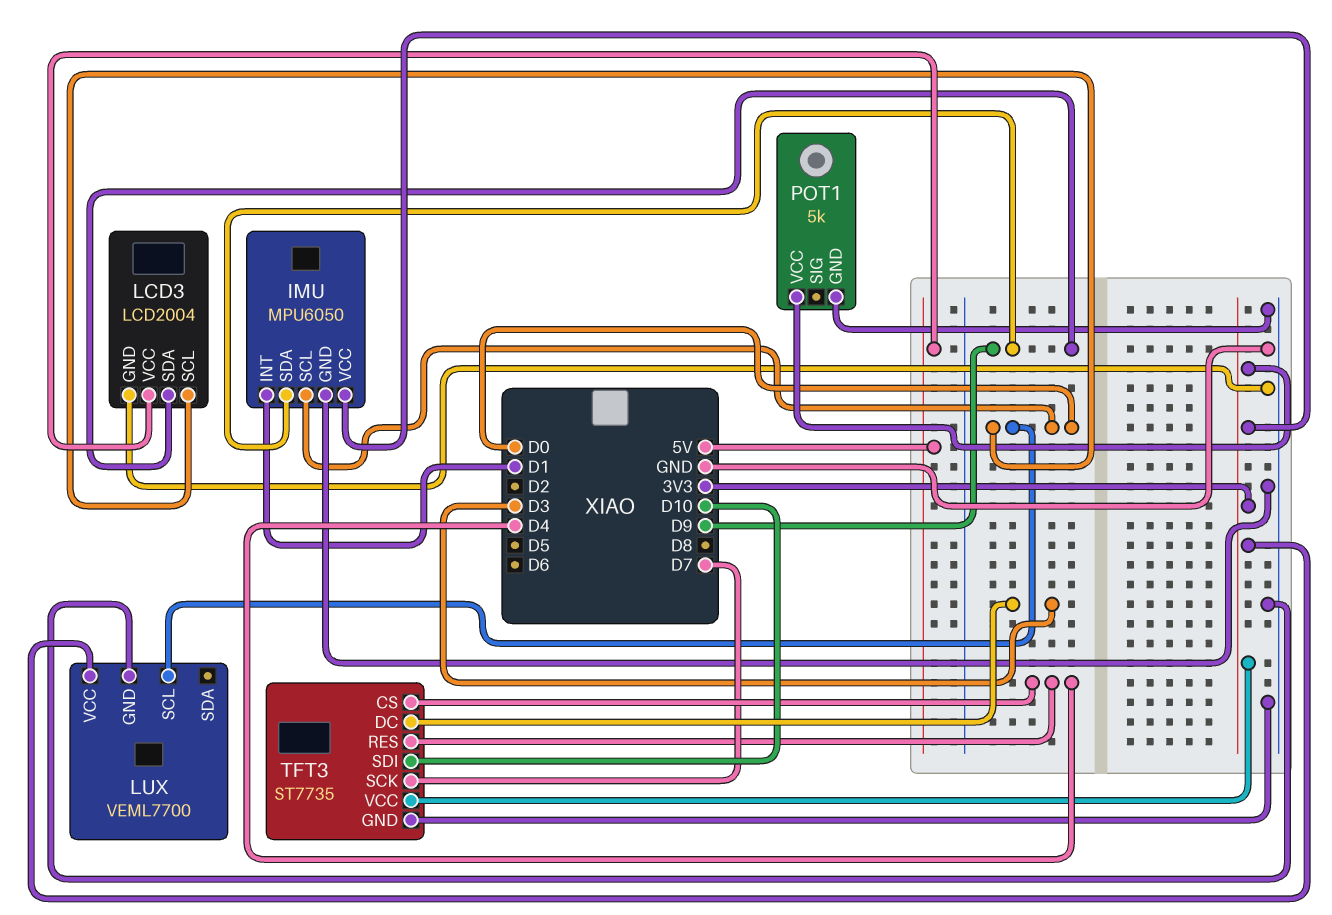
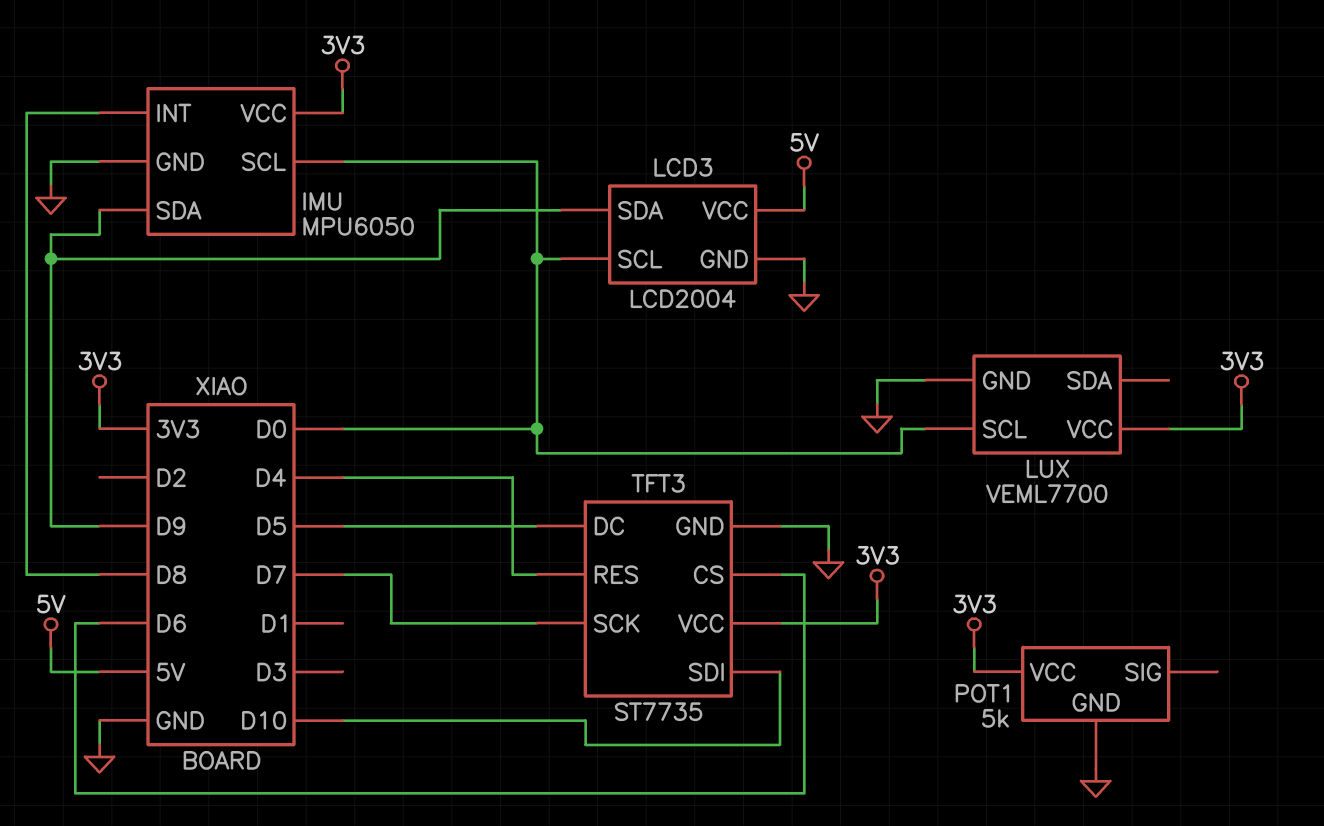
IMU pin INT: D1 -> D8
TFT3 pin CS: D4 -> D6
TFT3 pin DC: D3 -> D5

